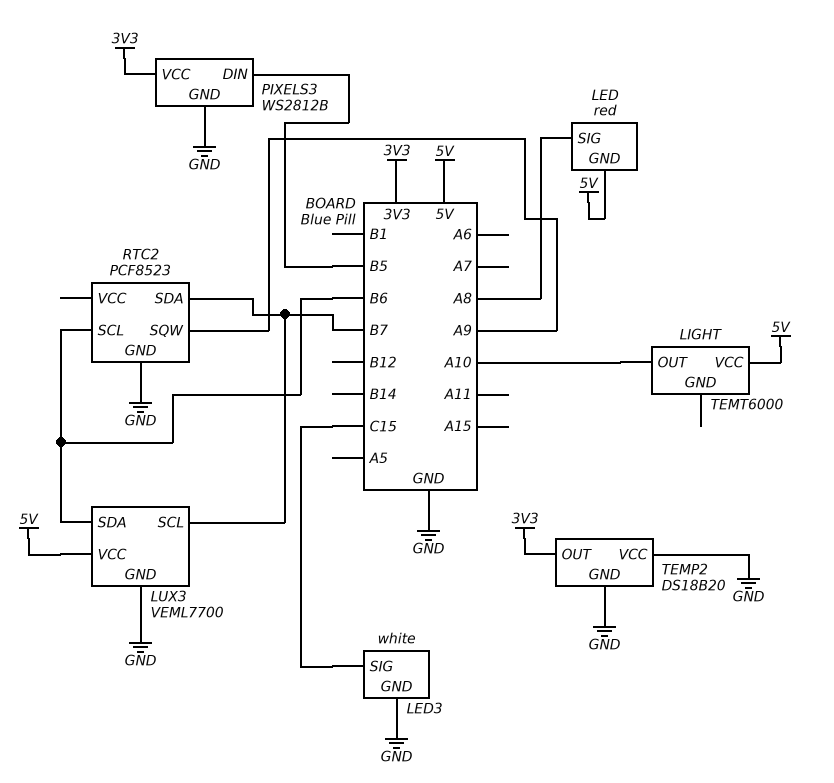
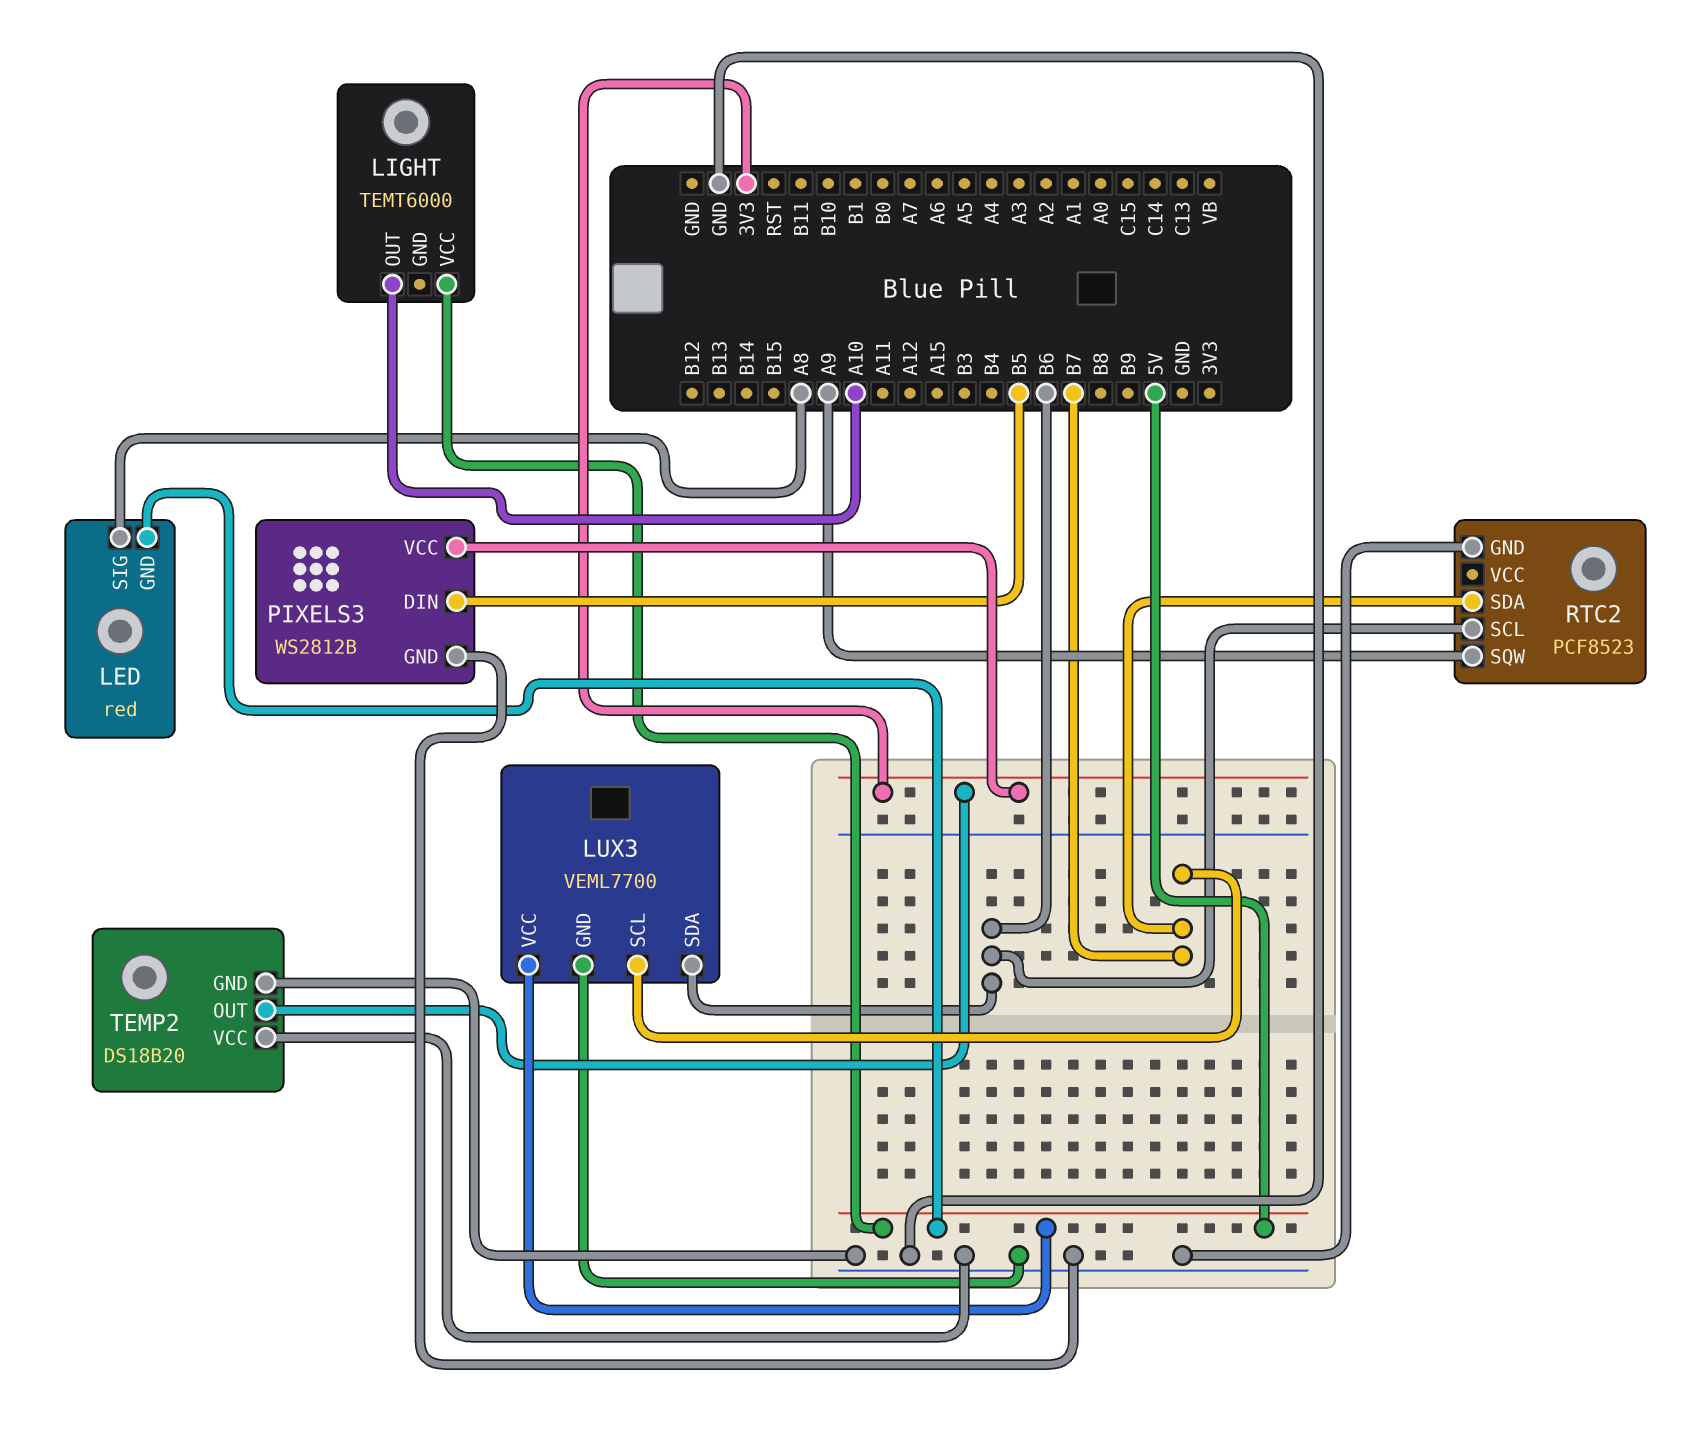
LED3: white -> none
LED3 pin GND: GND -> none
LED3 pin SIG: C15 -> none

